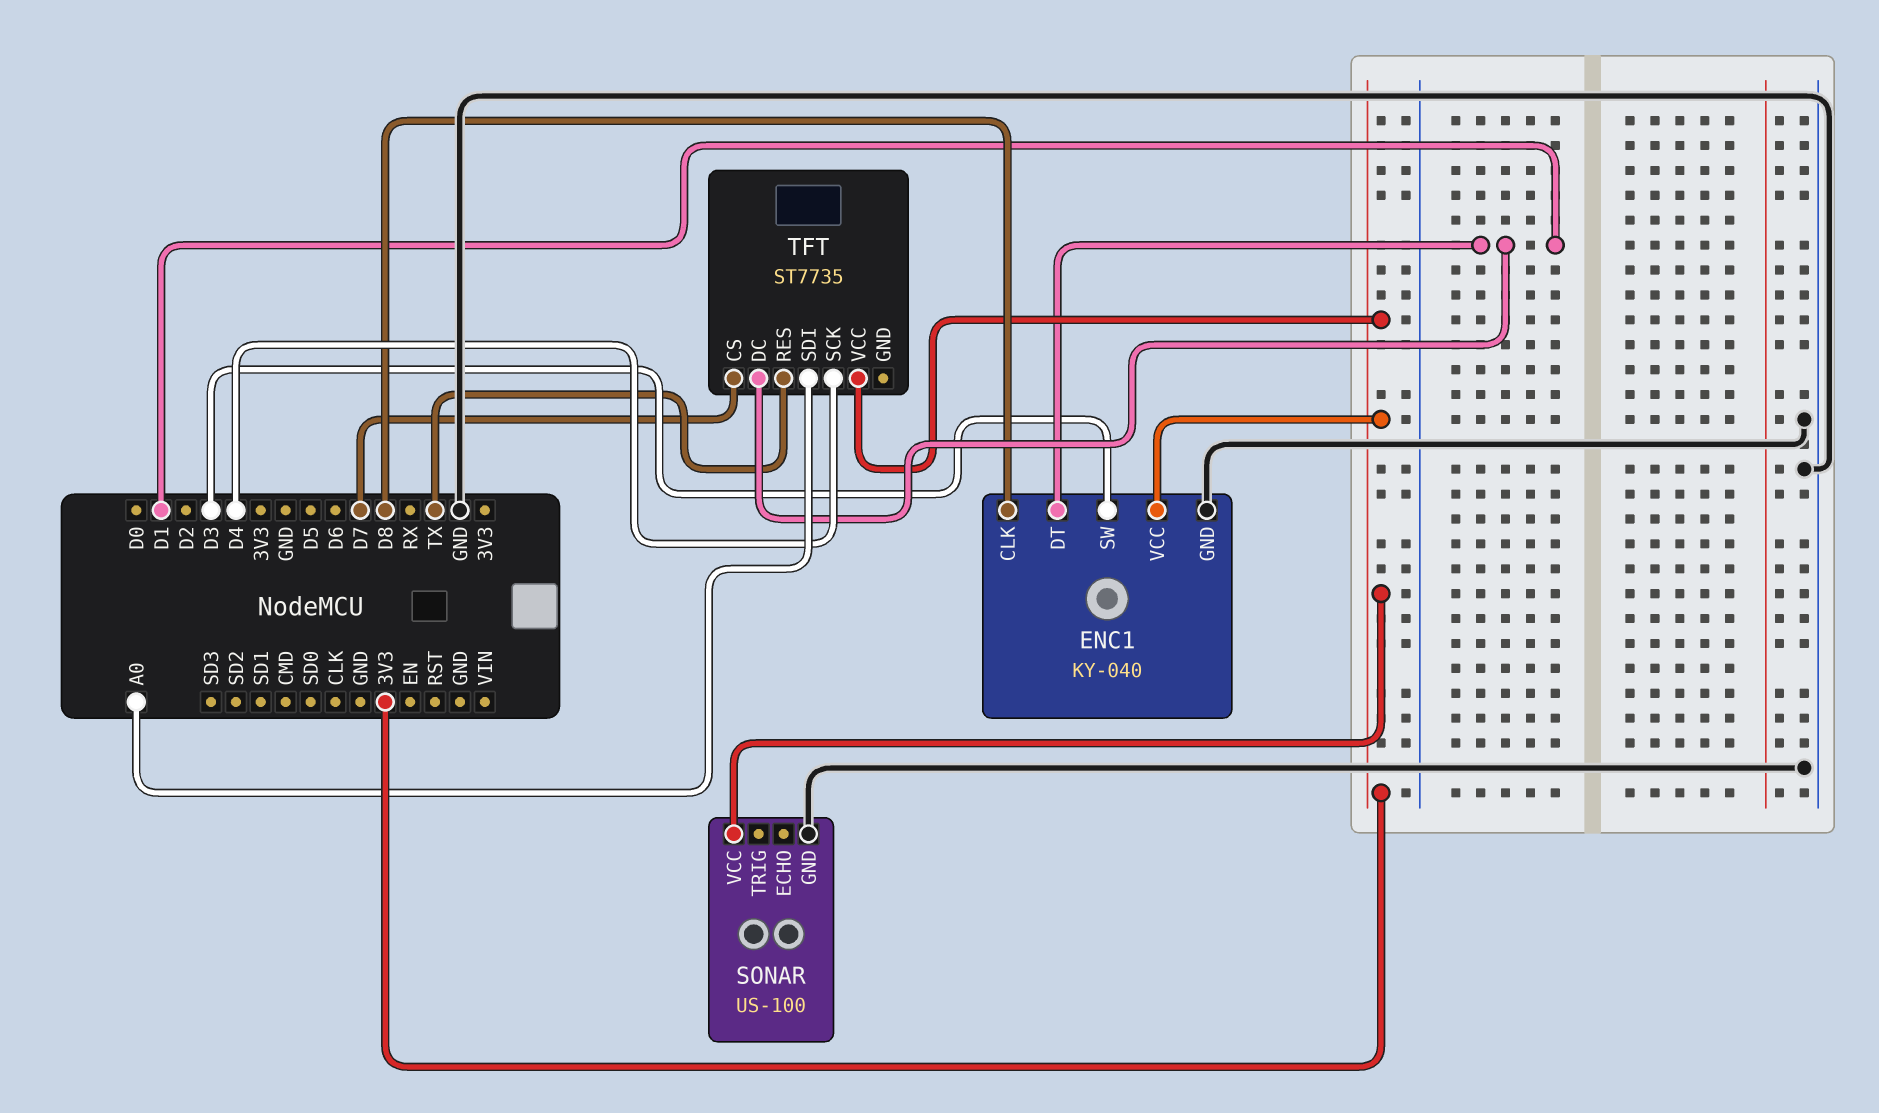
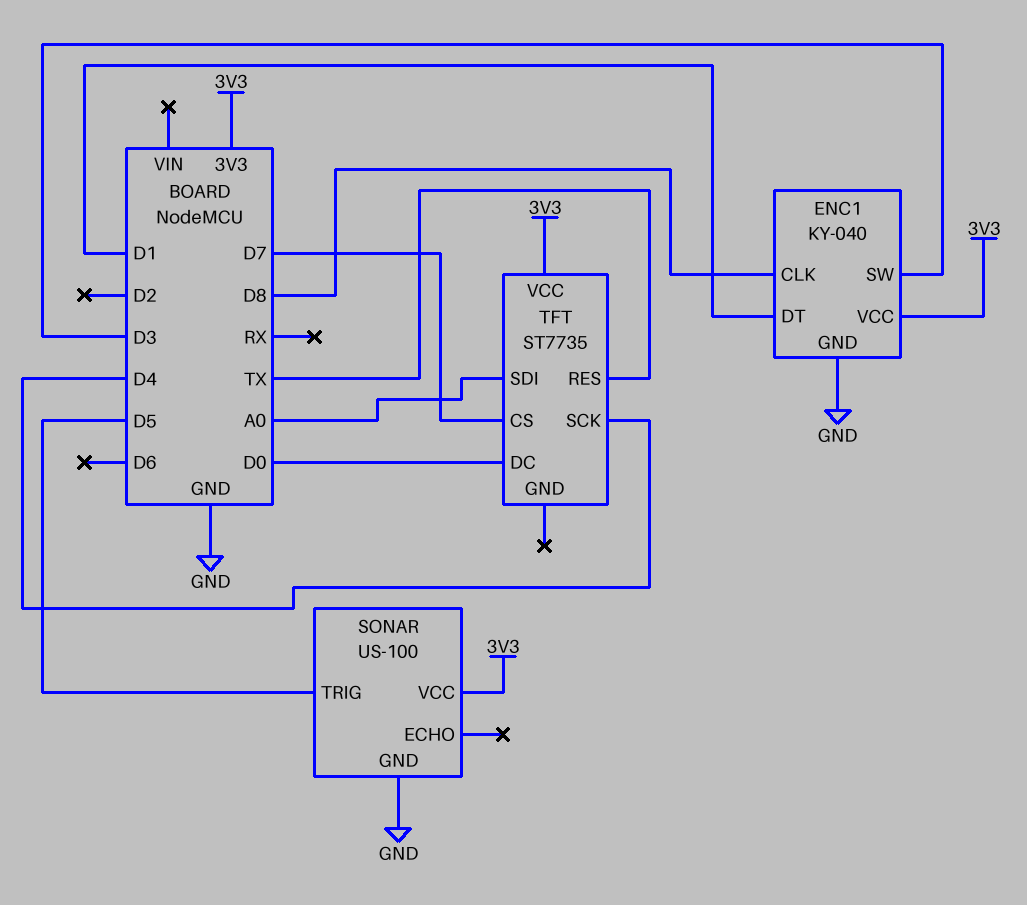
SONAR pin TRIG: none -> D5
TFT pin DC: D1 -> D0

